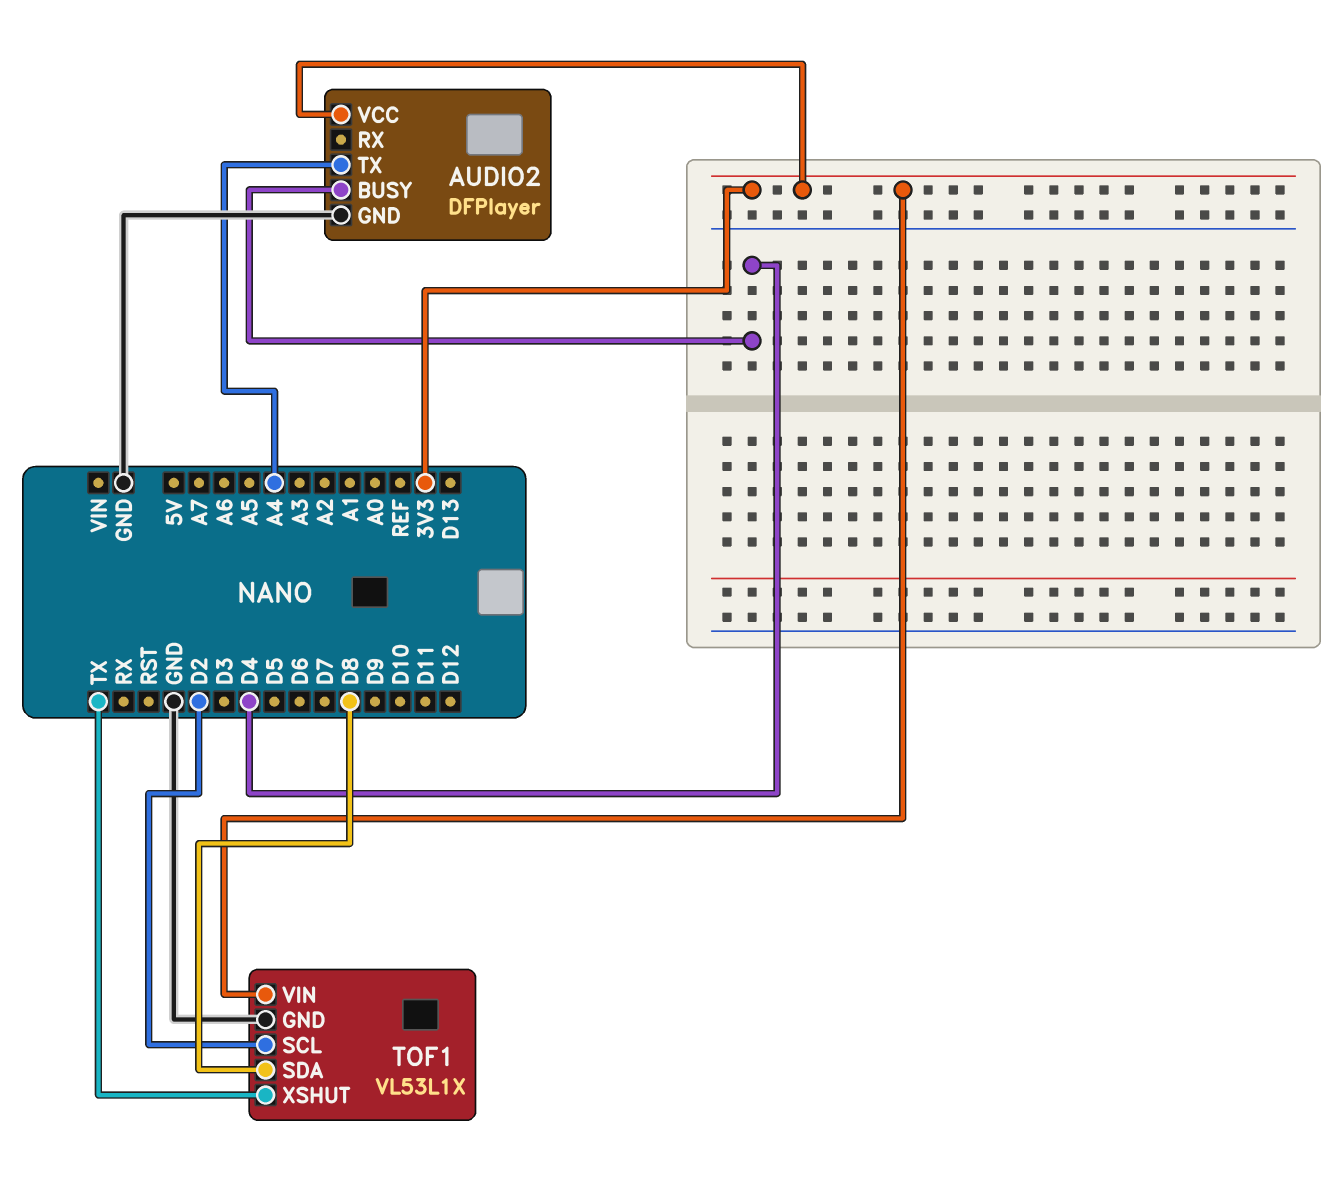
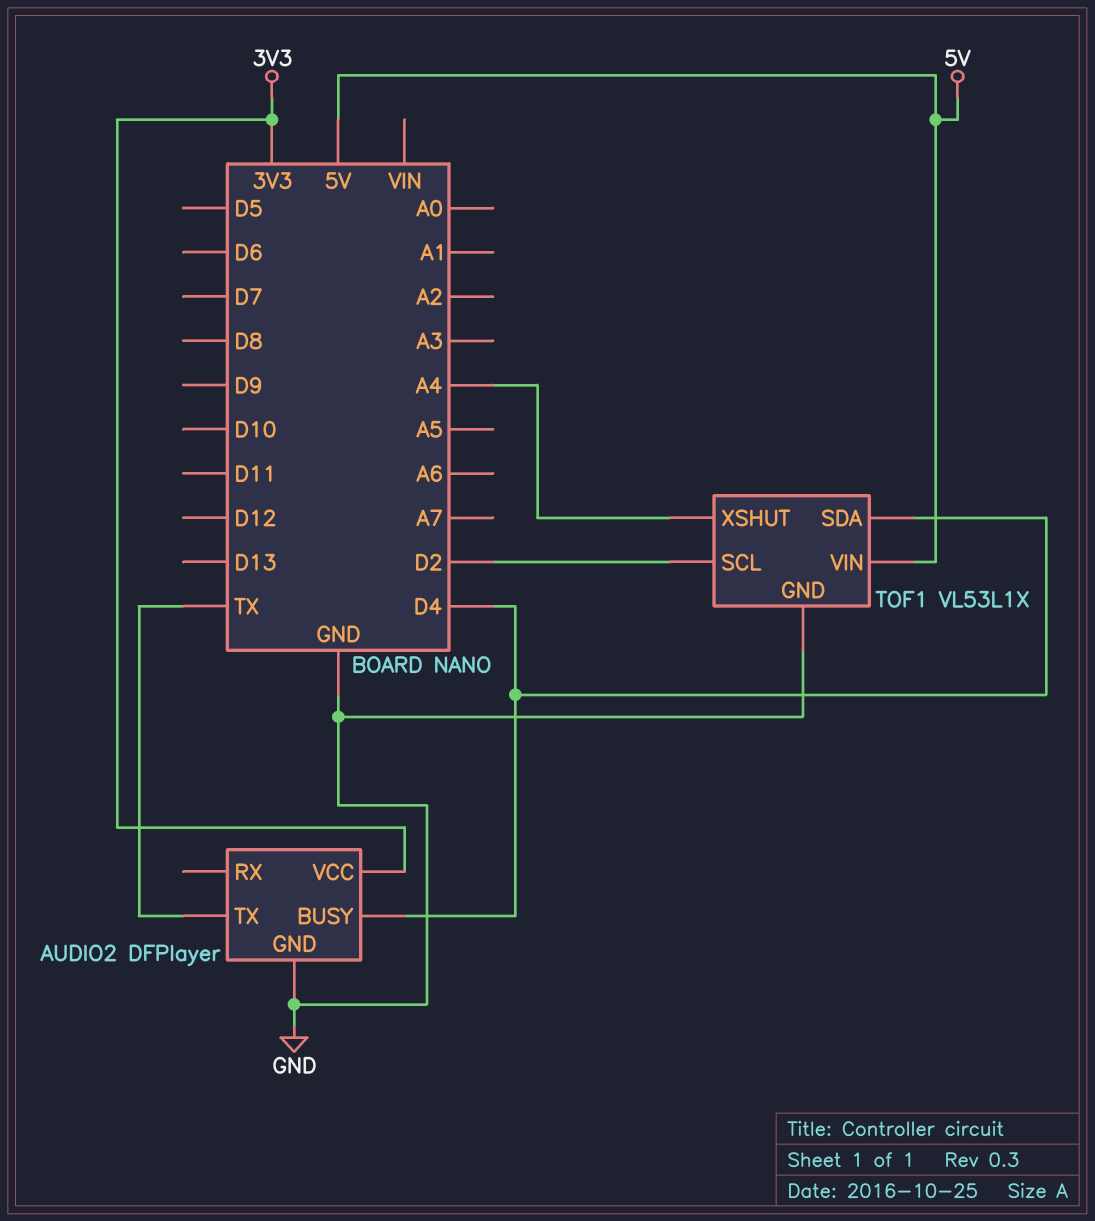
AUDIO2 pin TX: A4 -> TX
TOF1 pin SDA: D8 -> D4
TOF1 pin VIN: 3V3 -> 5V
TOF1 pin XSHUT: TX -> A4

